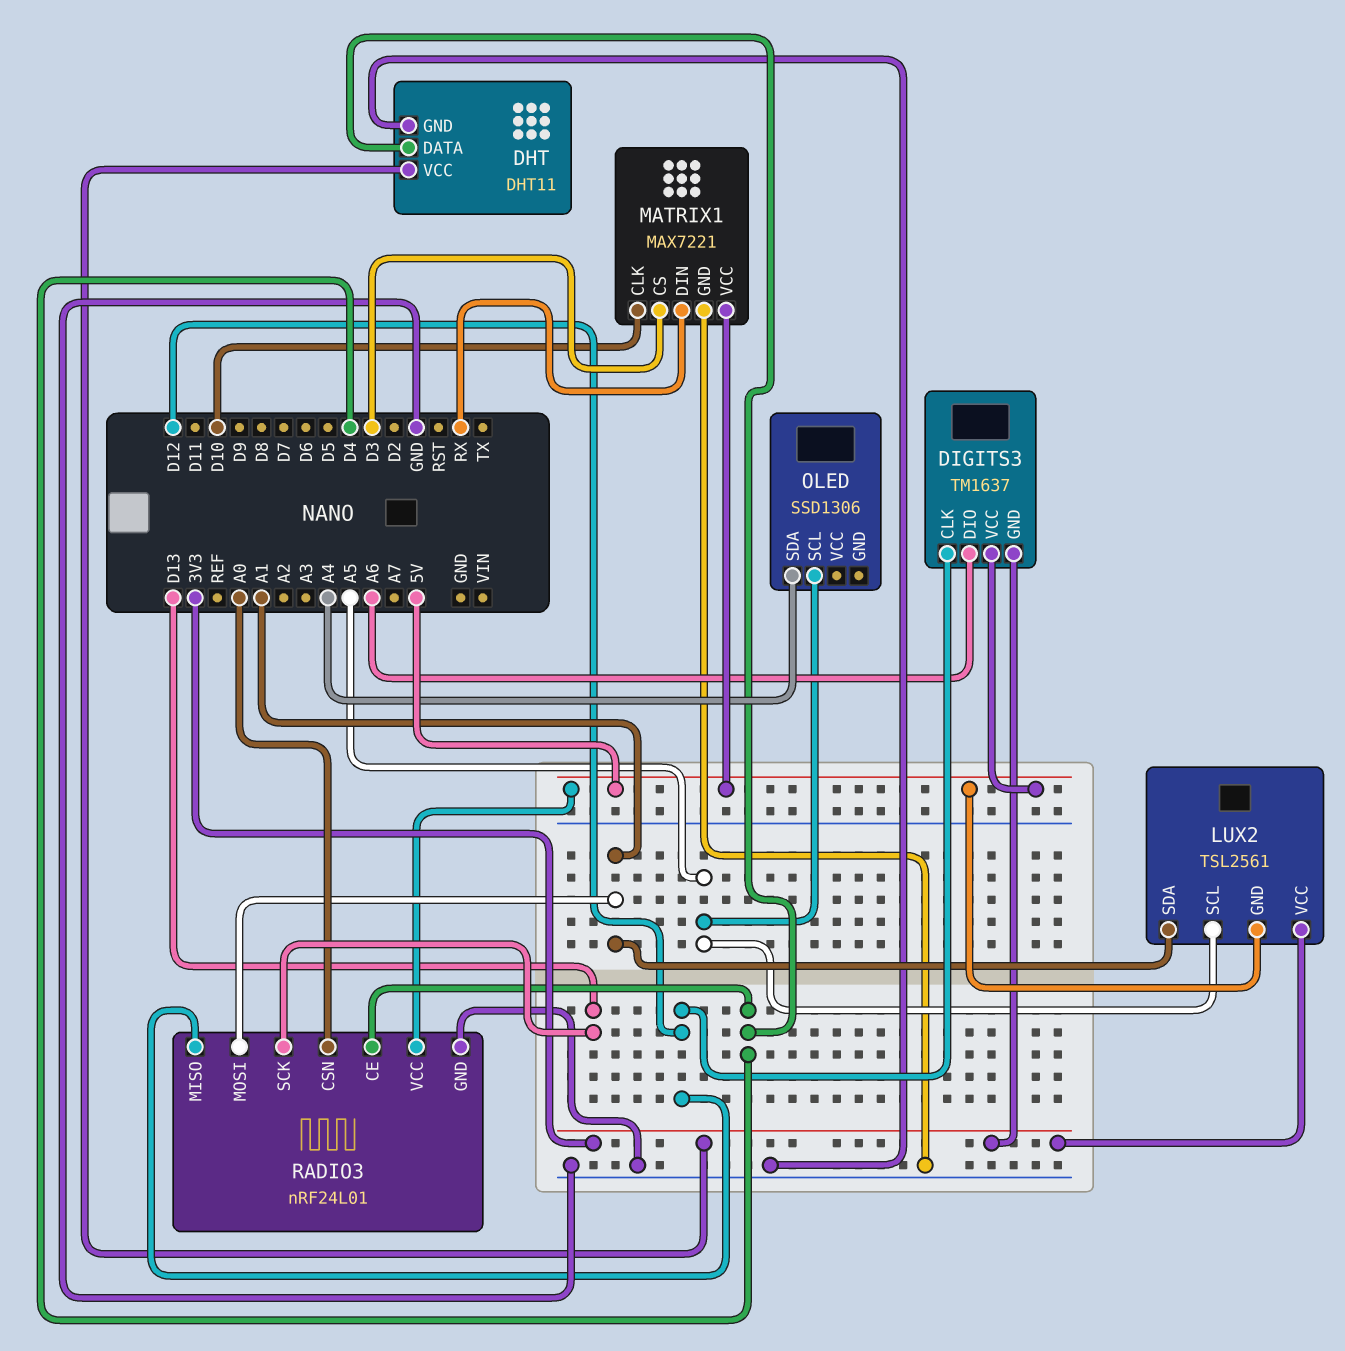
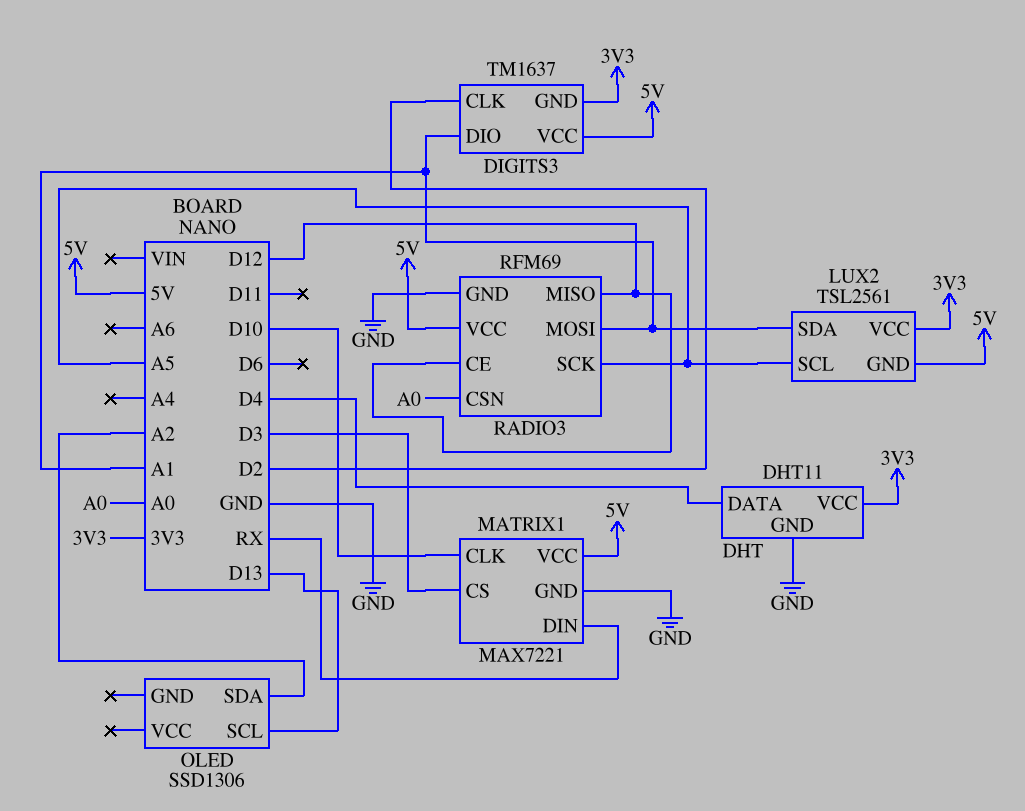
DIGITS3 pin CLK: D12 -> D2
DIGITS3 pin DIO: A6 -> A1
OLED pin SCL: A5 -> D13
OLED pin SDA: A4 -> A2
RADIO3: nRF24L01 -> RFM69
RADIO3 pin CE: D4 -> D12
RADIO3 pin SCK: D13 -> A5

